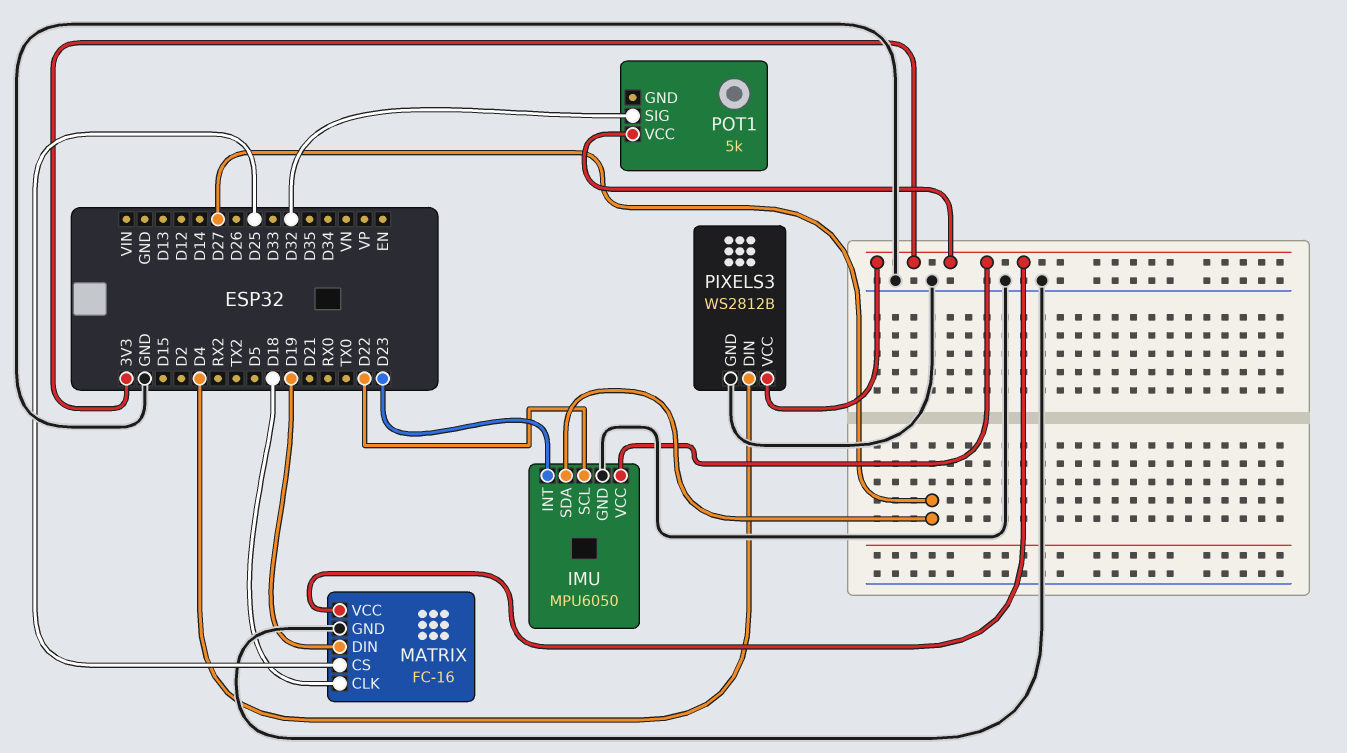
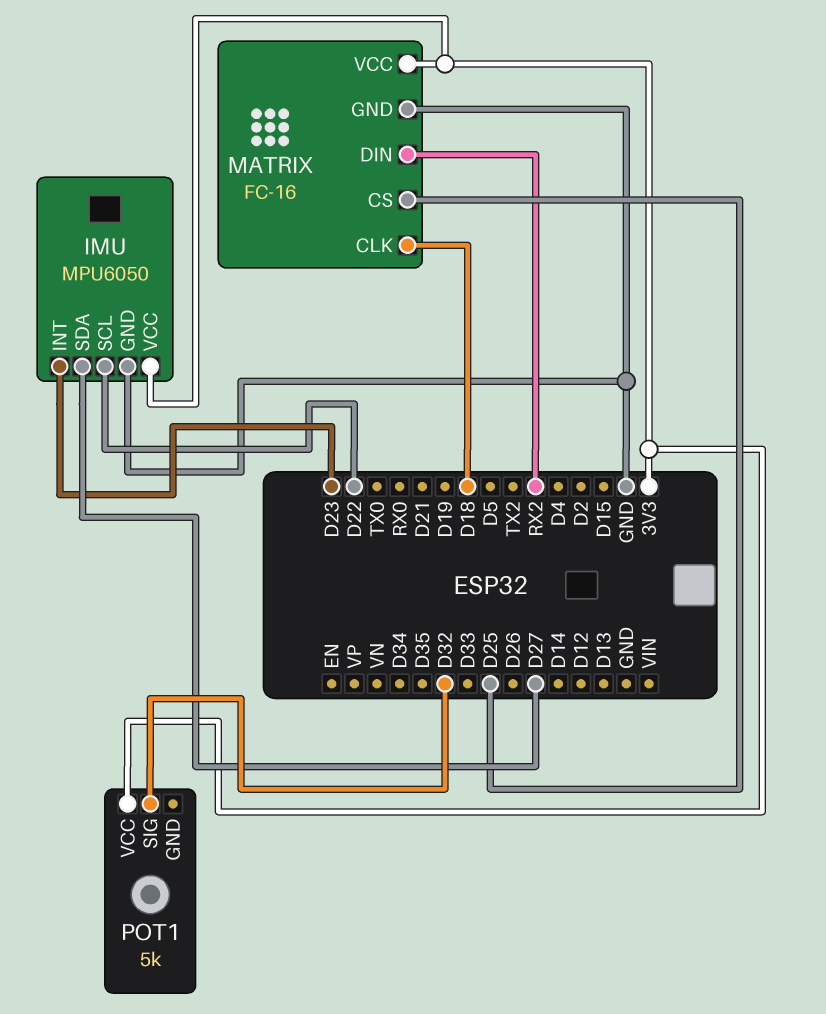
MATRIX pin DIN: D19 -> RX2
PIXELS3: WS2812B -> none
PIXELS3 pin DIN: D4 -> none
PIXELS3 pin GND: GND -> none
PIXELS3 pin VCC: 3V3 -> none

